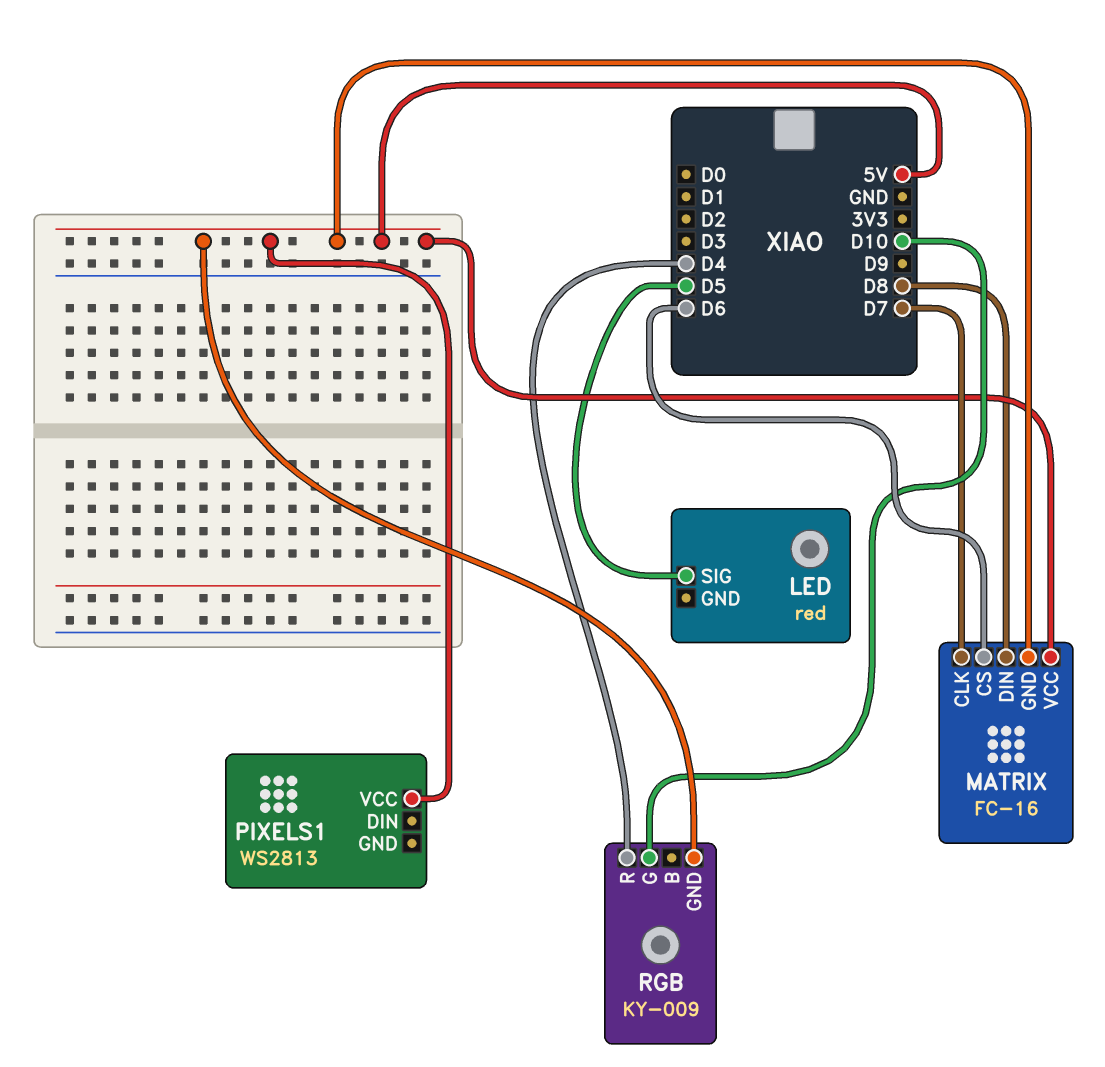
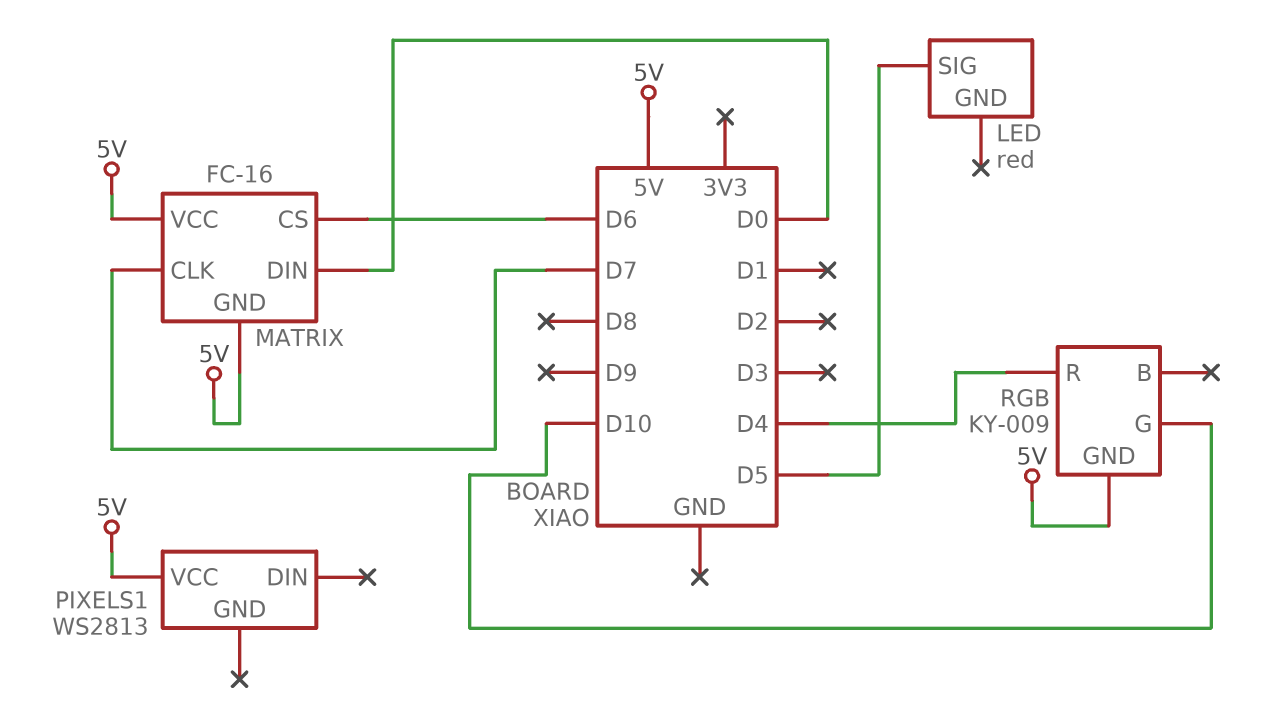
MATRIX pin DIN: D8 -> D0

